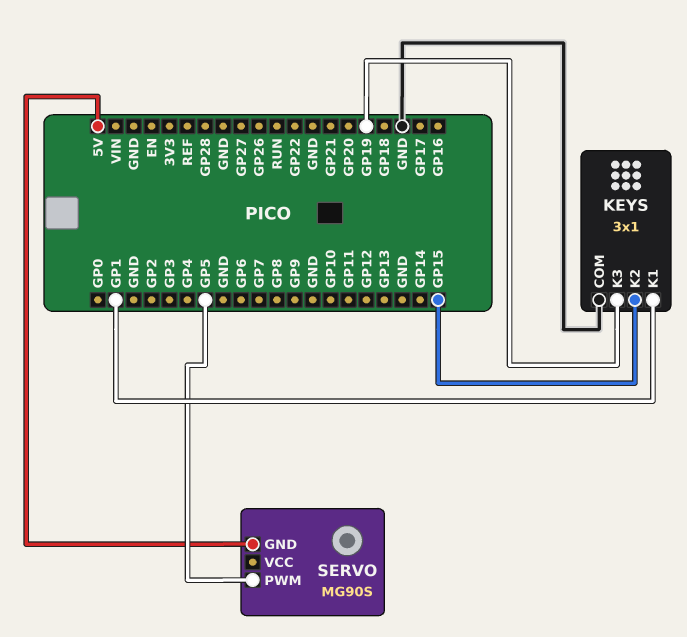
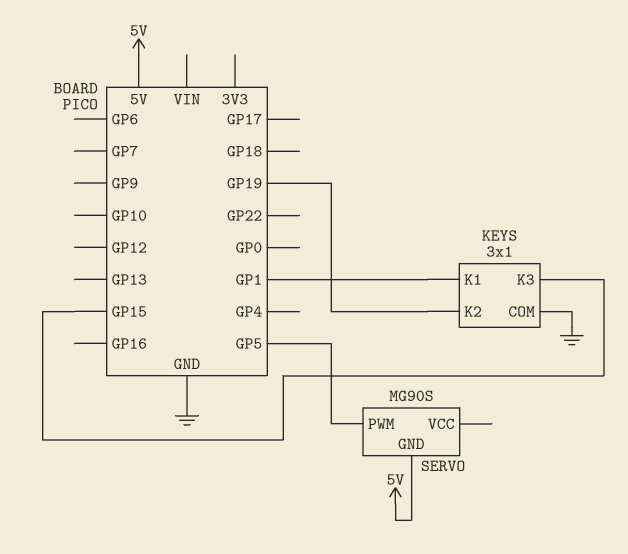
KEYS pin K2: GP15 -> GP19
KEYS pin K3: GP19 -> GP15

